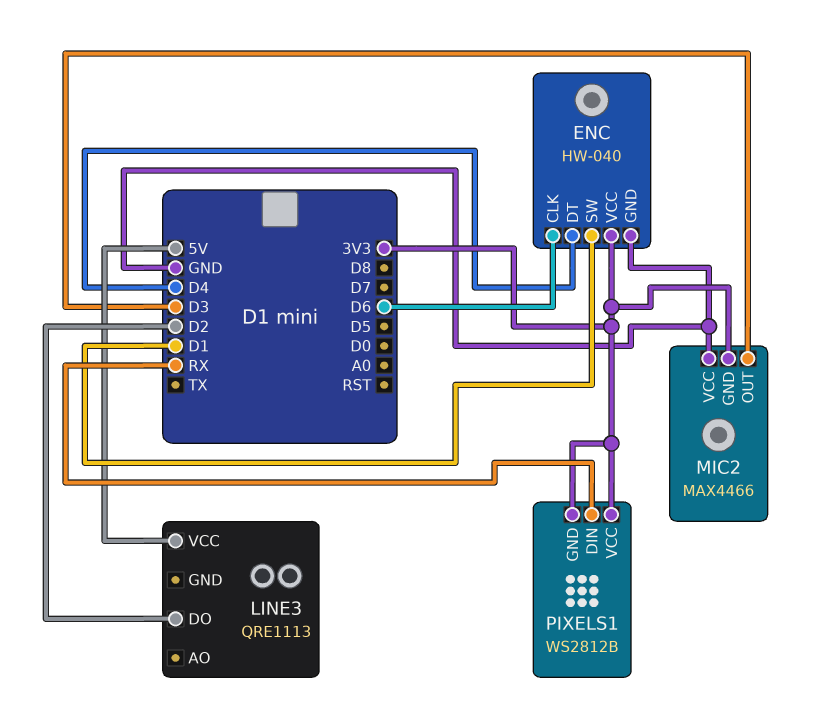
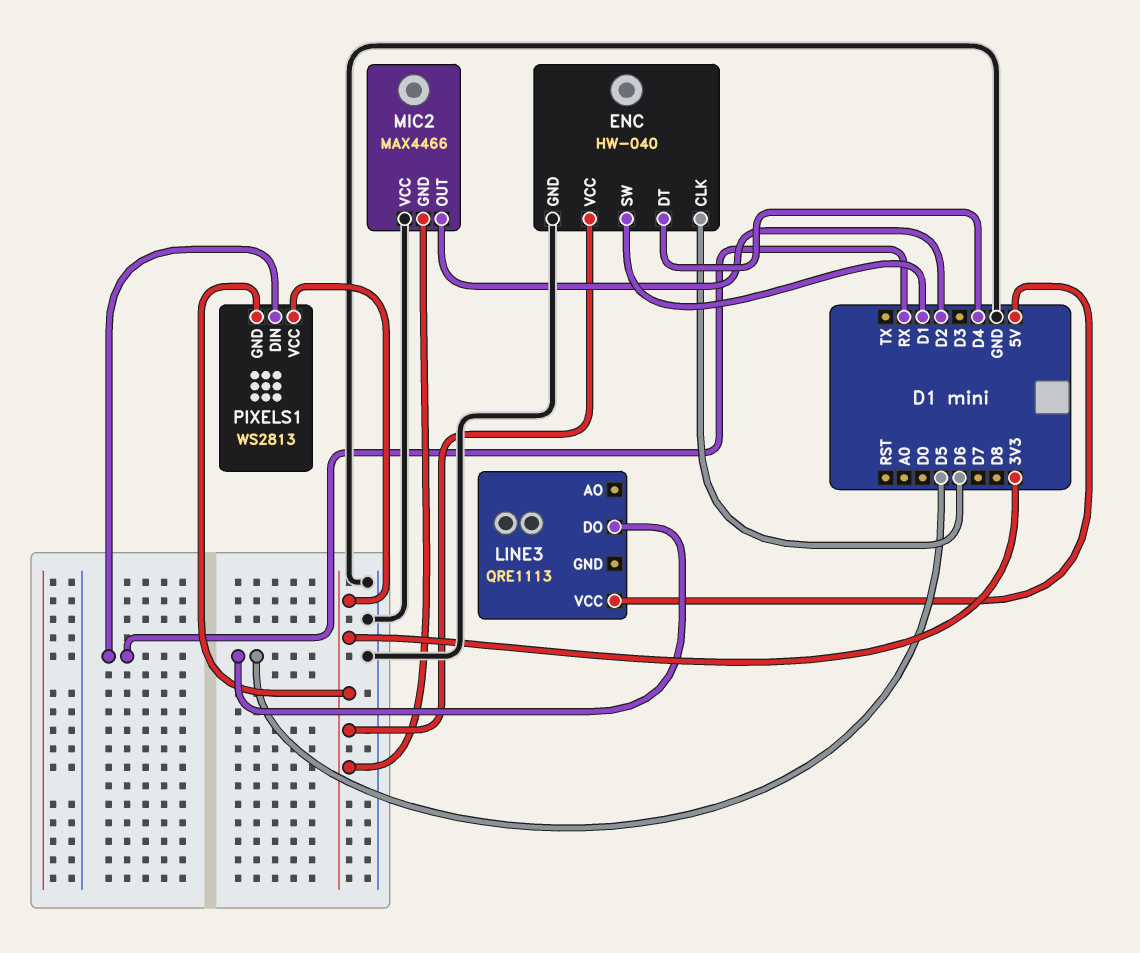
LINE3 pin DO: D2 -> D5
MIC2 pin OUT: D3 -> D2
PIXELS1: WS2812B -> WS2813

